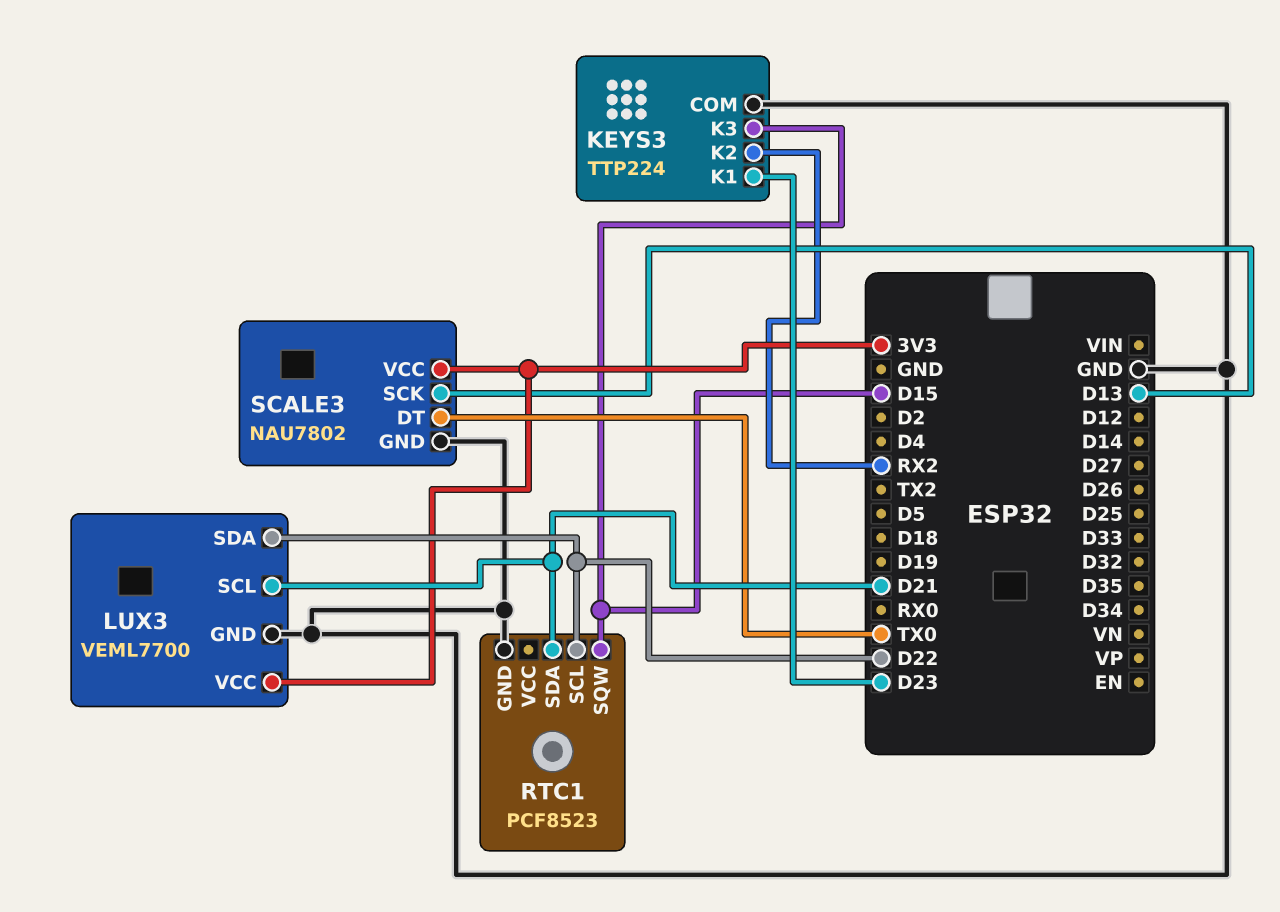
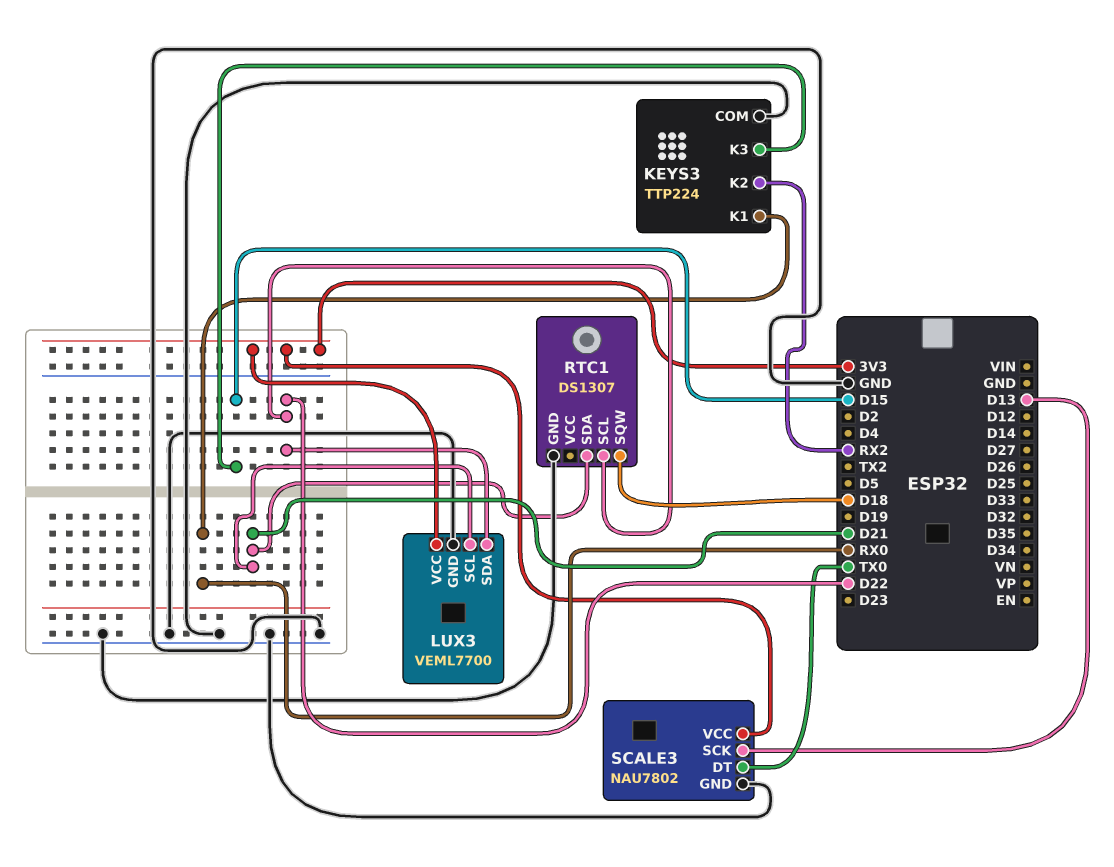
KEYS3 pin K1: D23 -> RX0
RTC1: PCF8523 -> DS1307
RTC1 pin SQW: D15 -> D18

